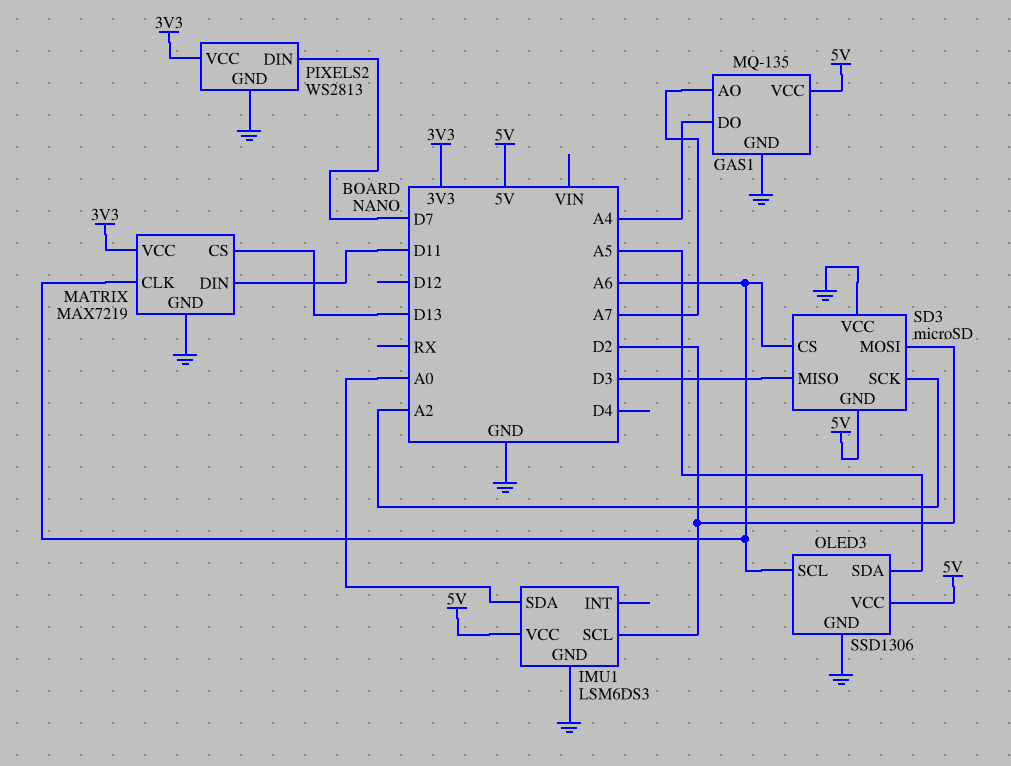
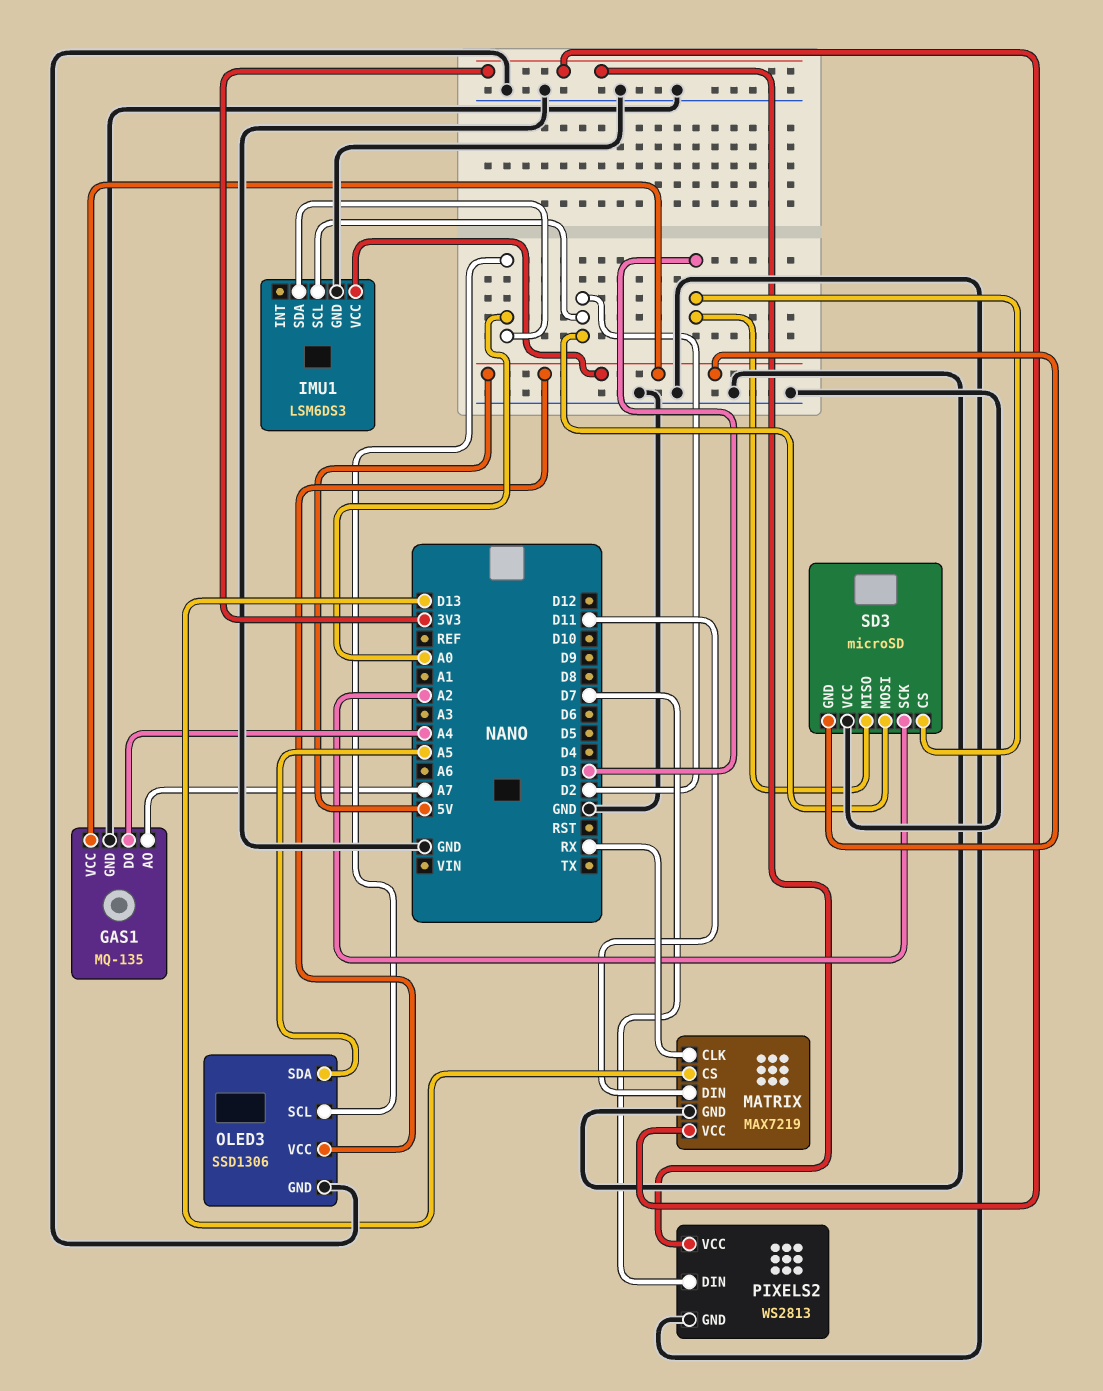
MATRIX pin CLK: A6 -> RX
OLED3 pin SCL: A6 -> A0
SD3 pin CS: A6 -> D3

